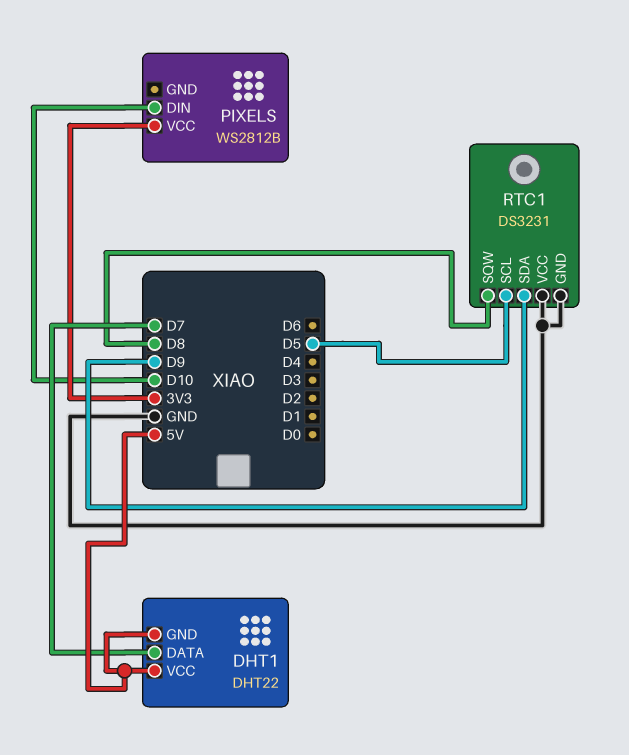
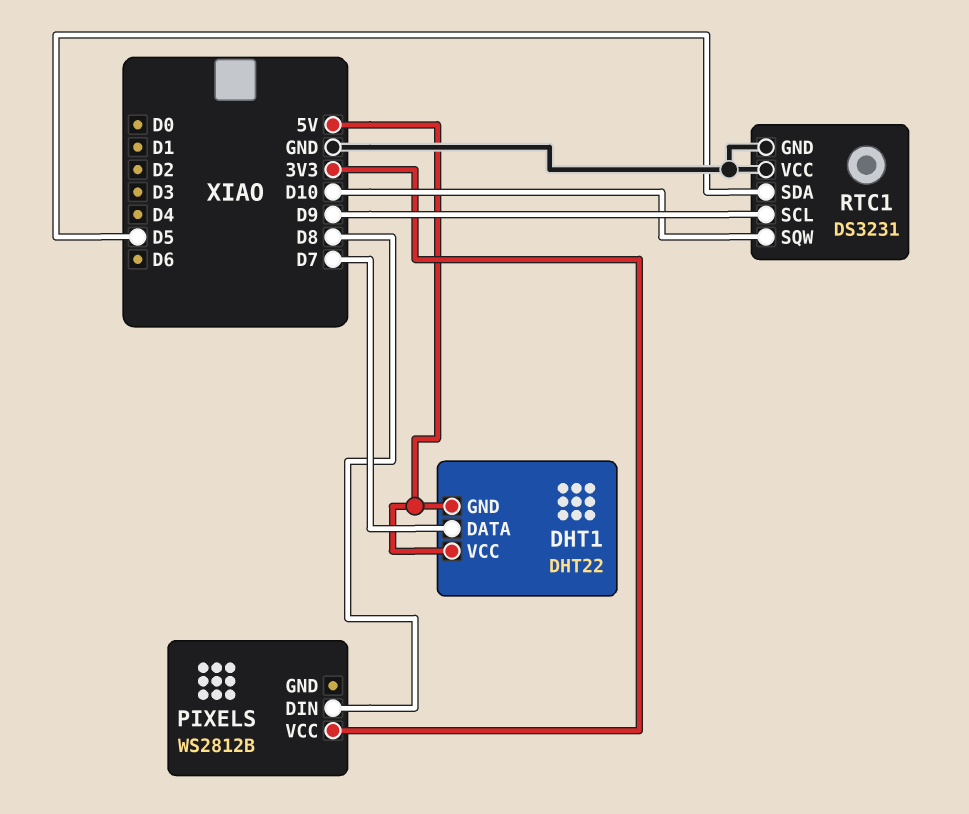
PIXELS pin DIN: D10 -> D8
RTC1 pin SCL: D5 -> D9
RTC1 pin SDA: D9 -> D5
RTC1 pin SQW: D8 -> D10

